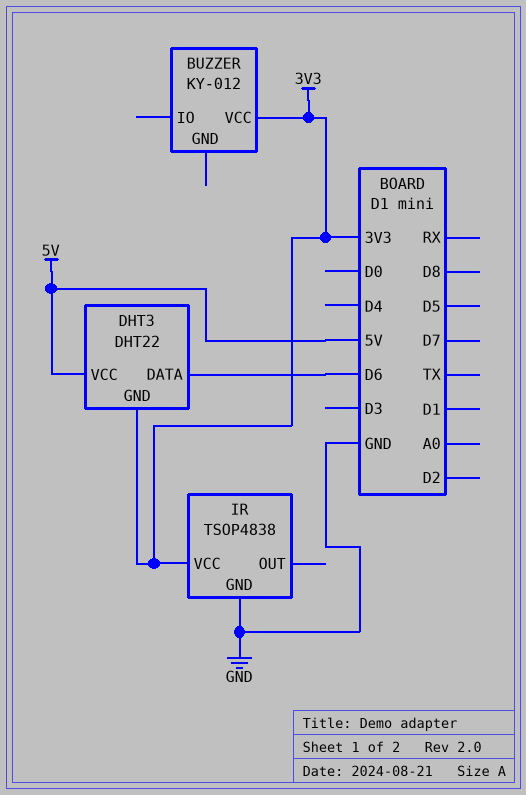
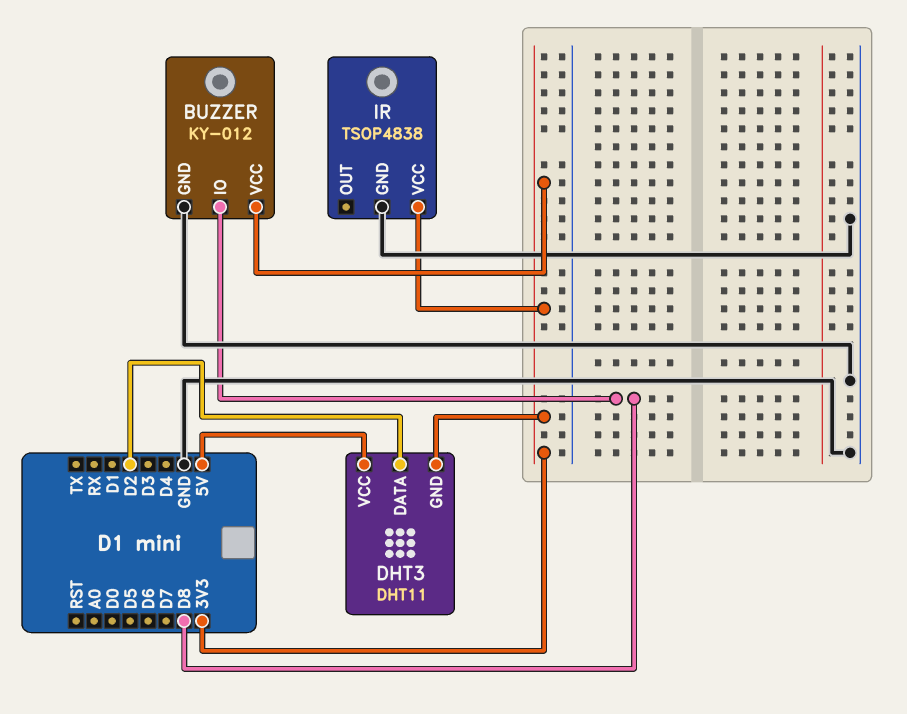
BUZZER pin GND: none -> GND
BUZZER pin IO: none -> D8
DHT3: DHT22 -> DHT11
DHT3 pin DATA: D6 -> D2

